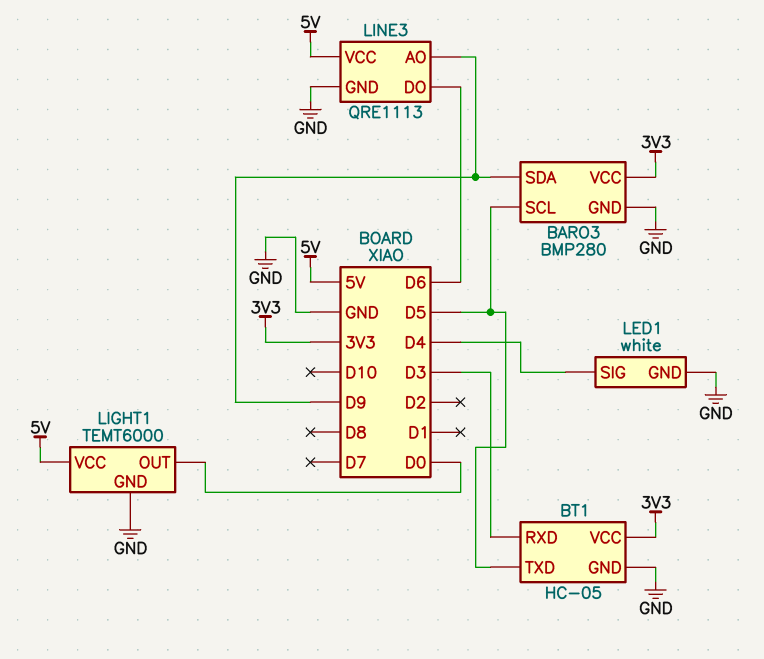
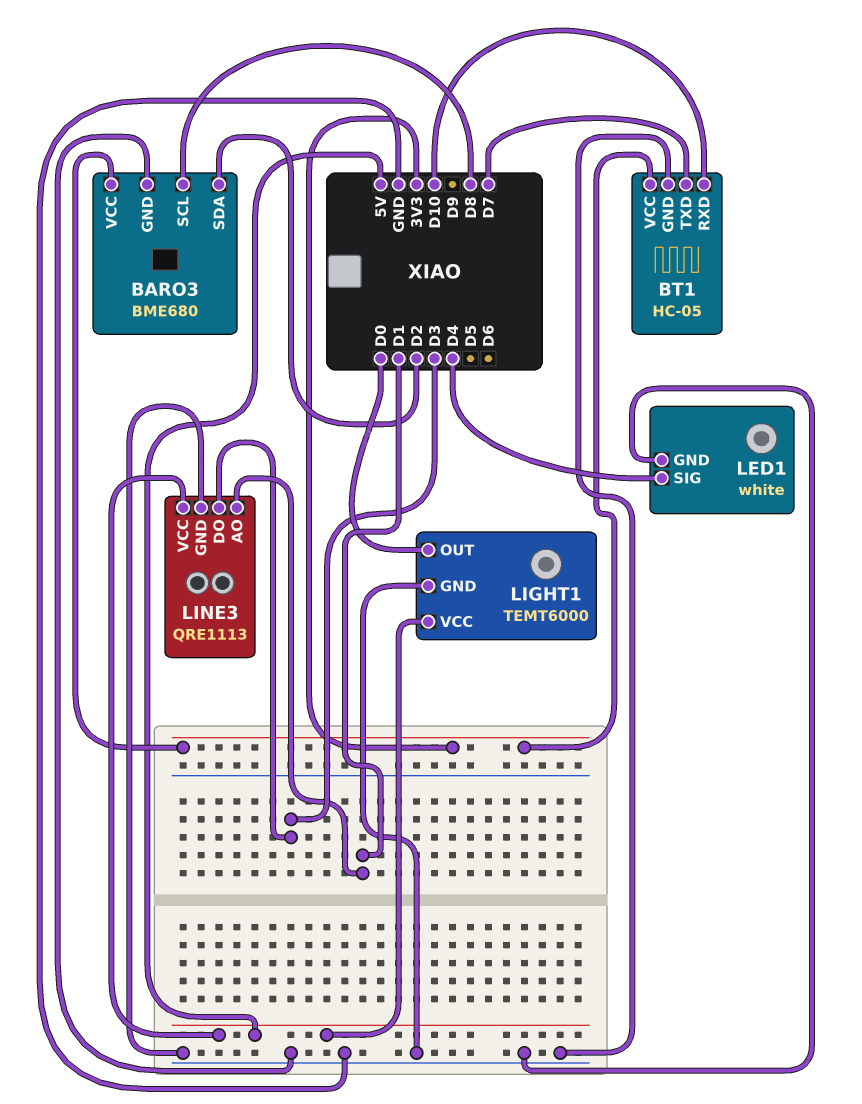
BARO3: BMP280 -> BME680
BARO3 pin SCL: D5 -> D8
BARO3 pin SDA: D9 -> D2
BT1 pin RXD: D3 -> D10
BT1 pin TXD: D5 -> D7
LINE3 pin AO: D9 -> D1
LINE3 pin DO: D6 -> D3

